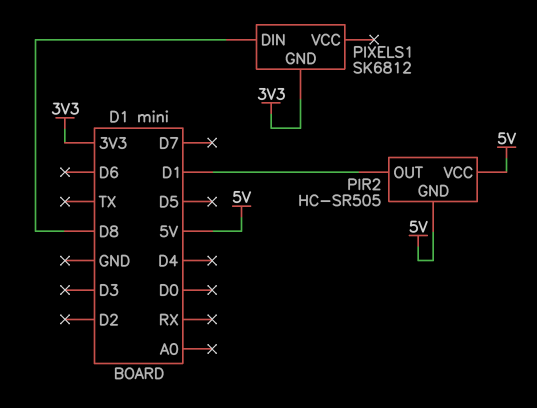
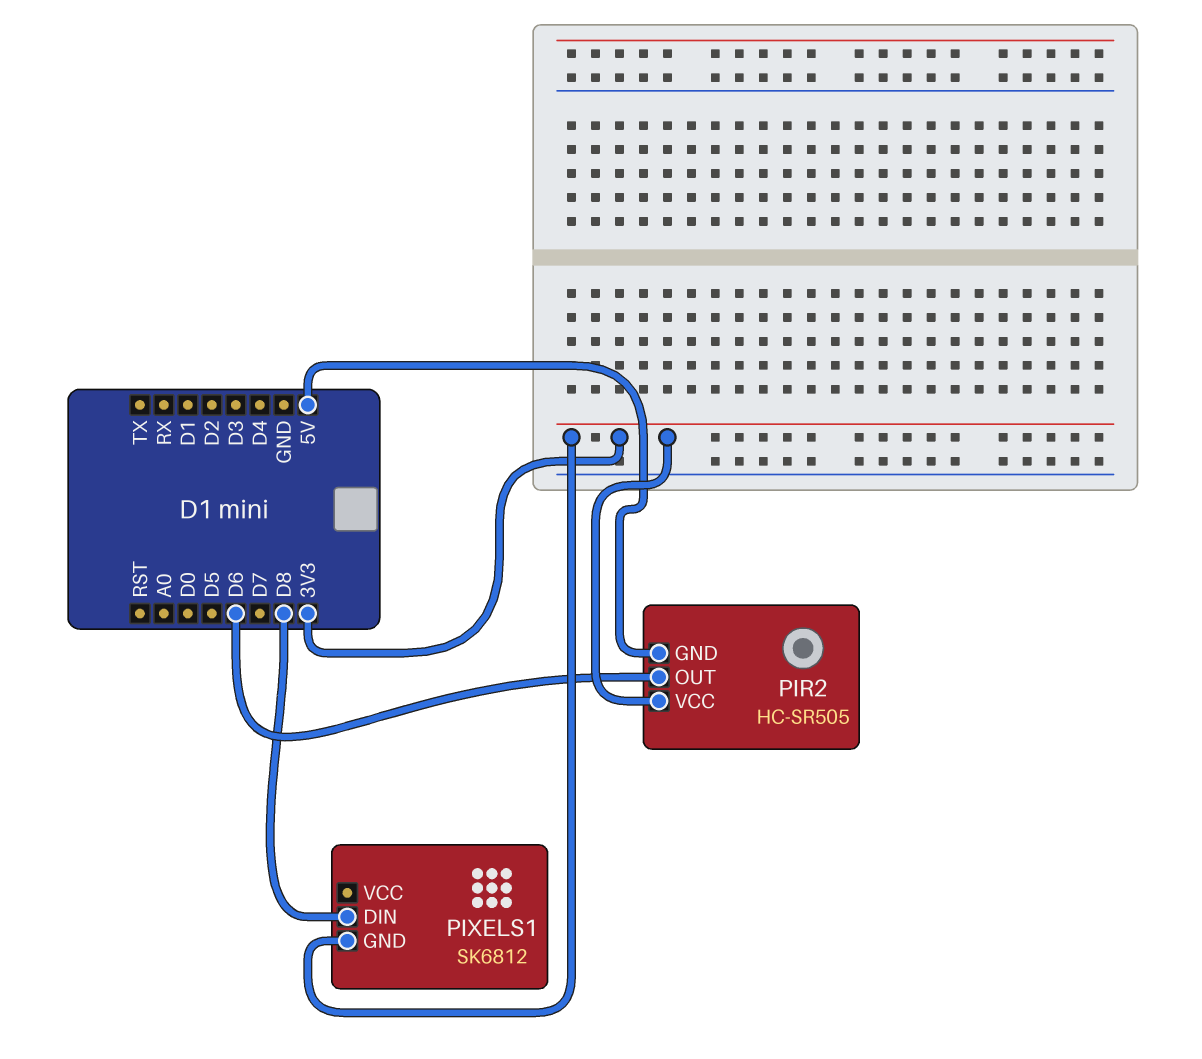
PIR2 pin OUT: D1 -> D6
PIR2 pin VCC: 5V -> 3V3

